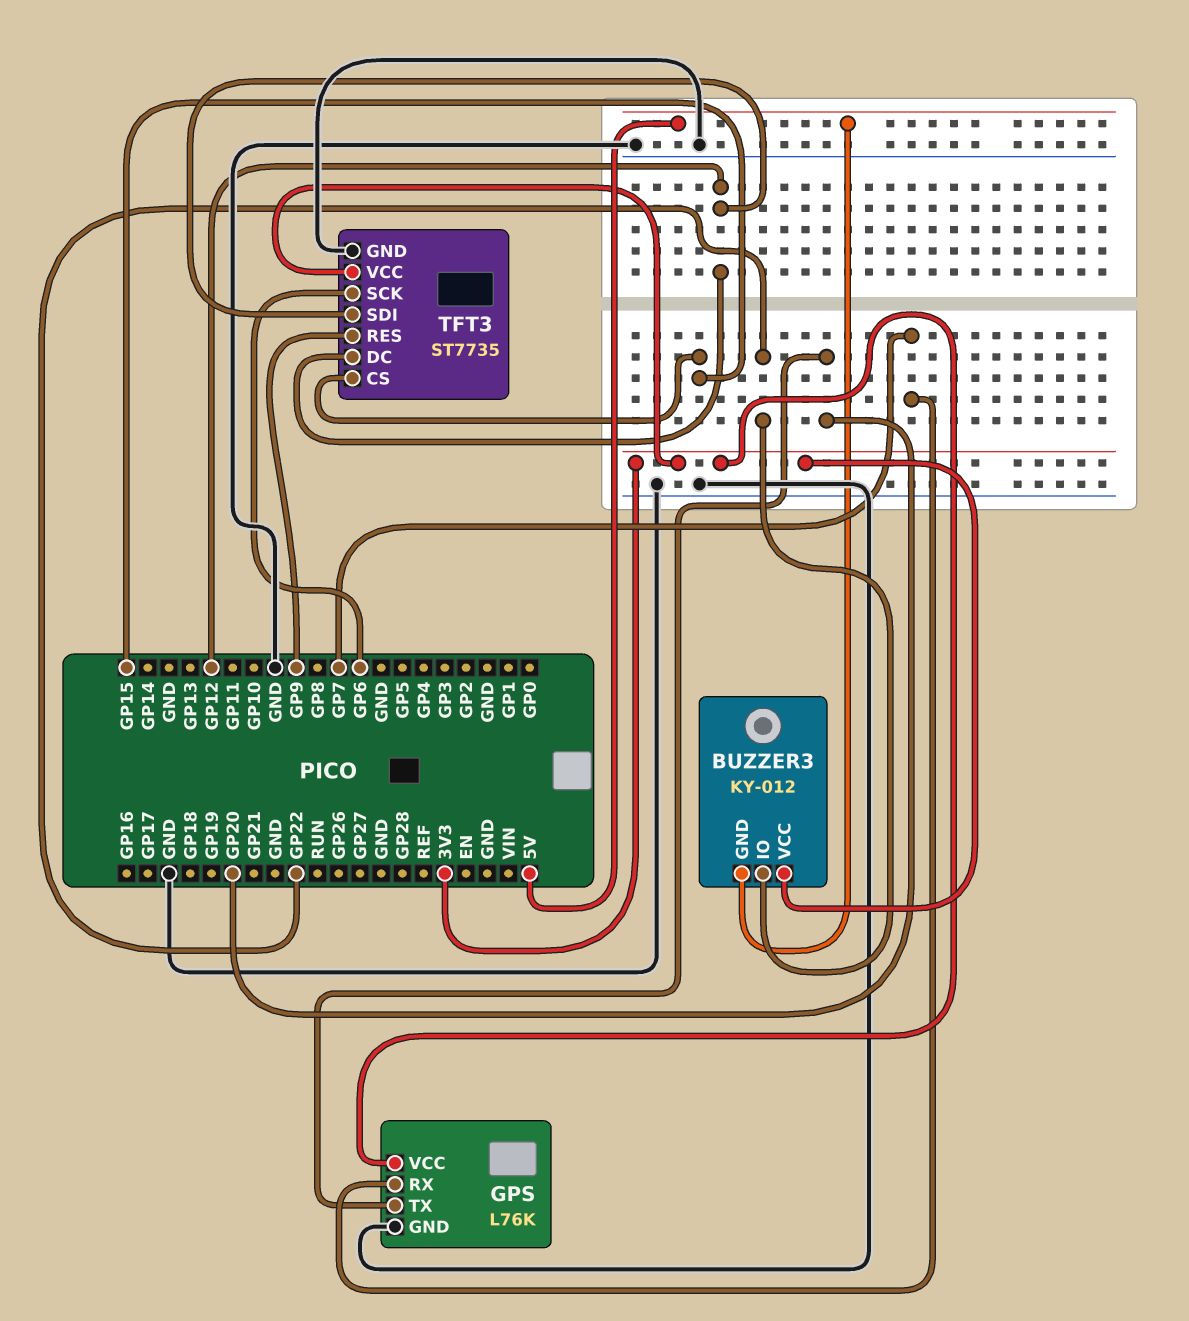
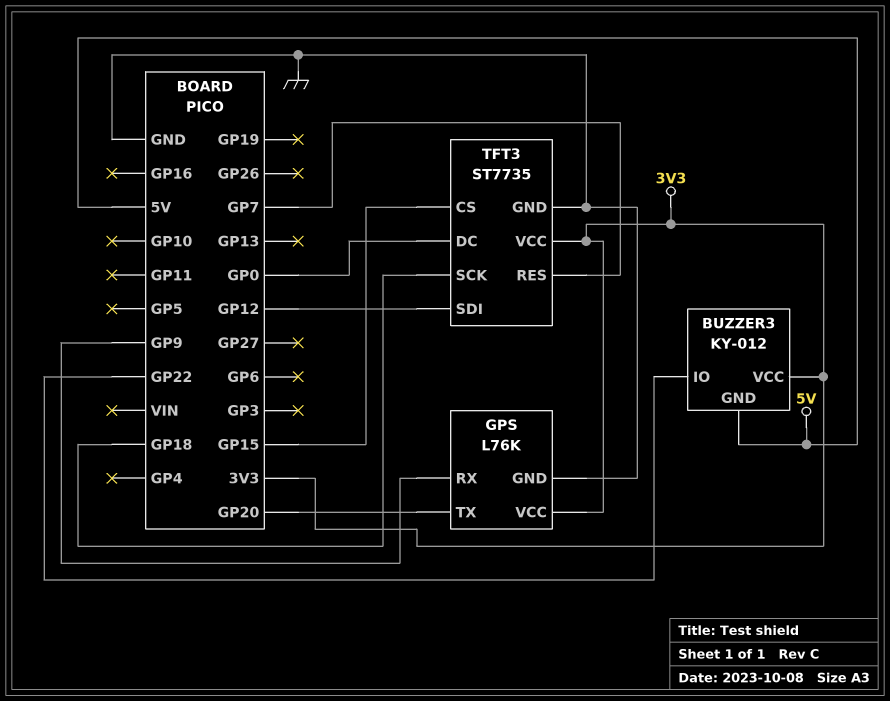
GPS pin RX: GP7 -> GP9
TFT3 pin DC: GP12 -> GP0
TFT3 pin RES: GP9 -> GP7
TFT3 pin SCK: GP6 -> GP18

